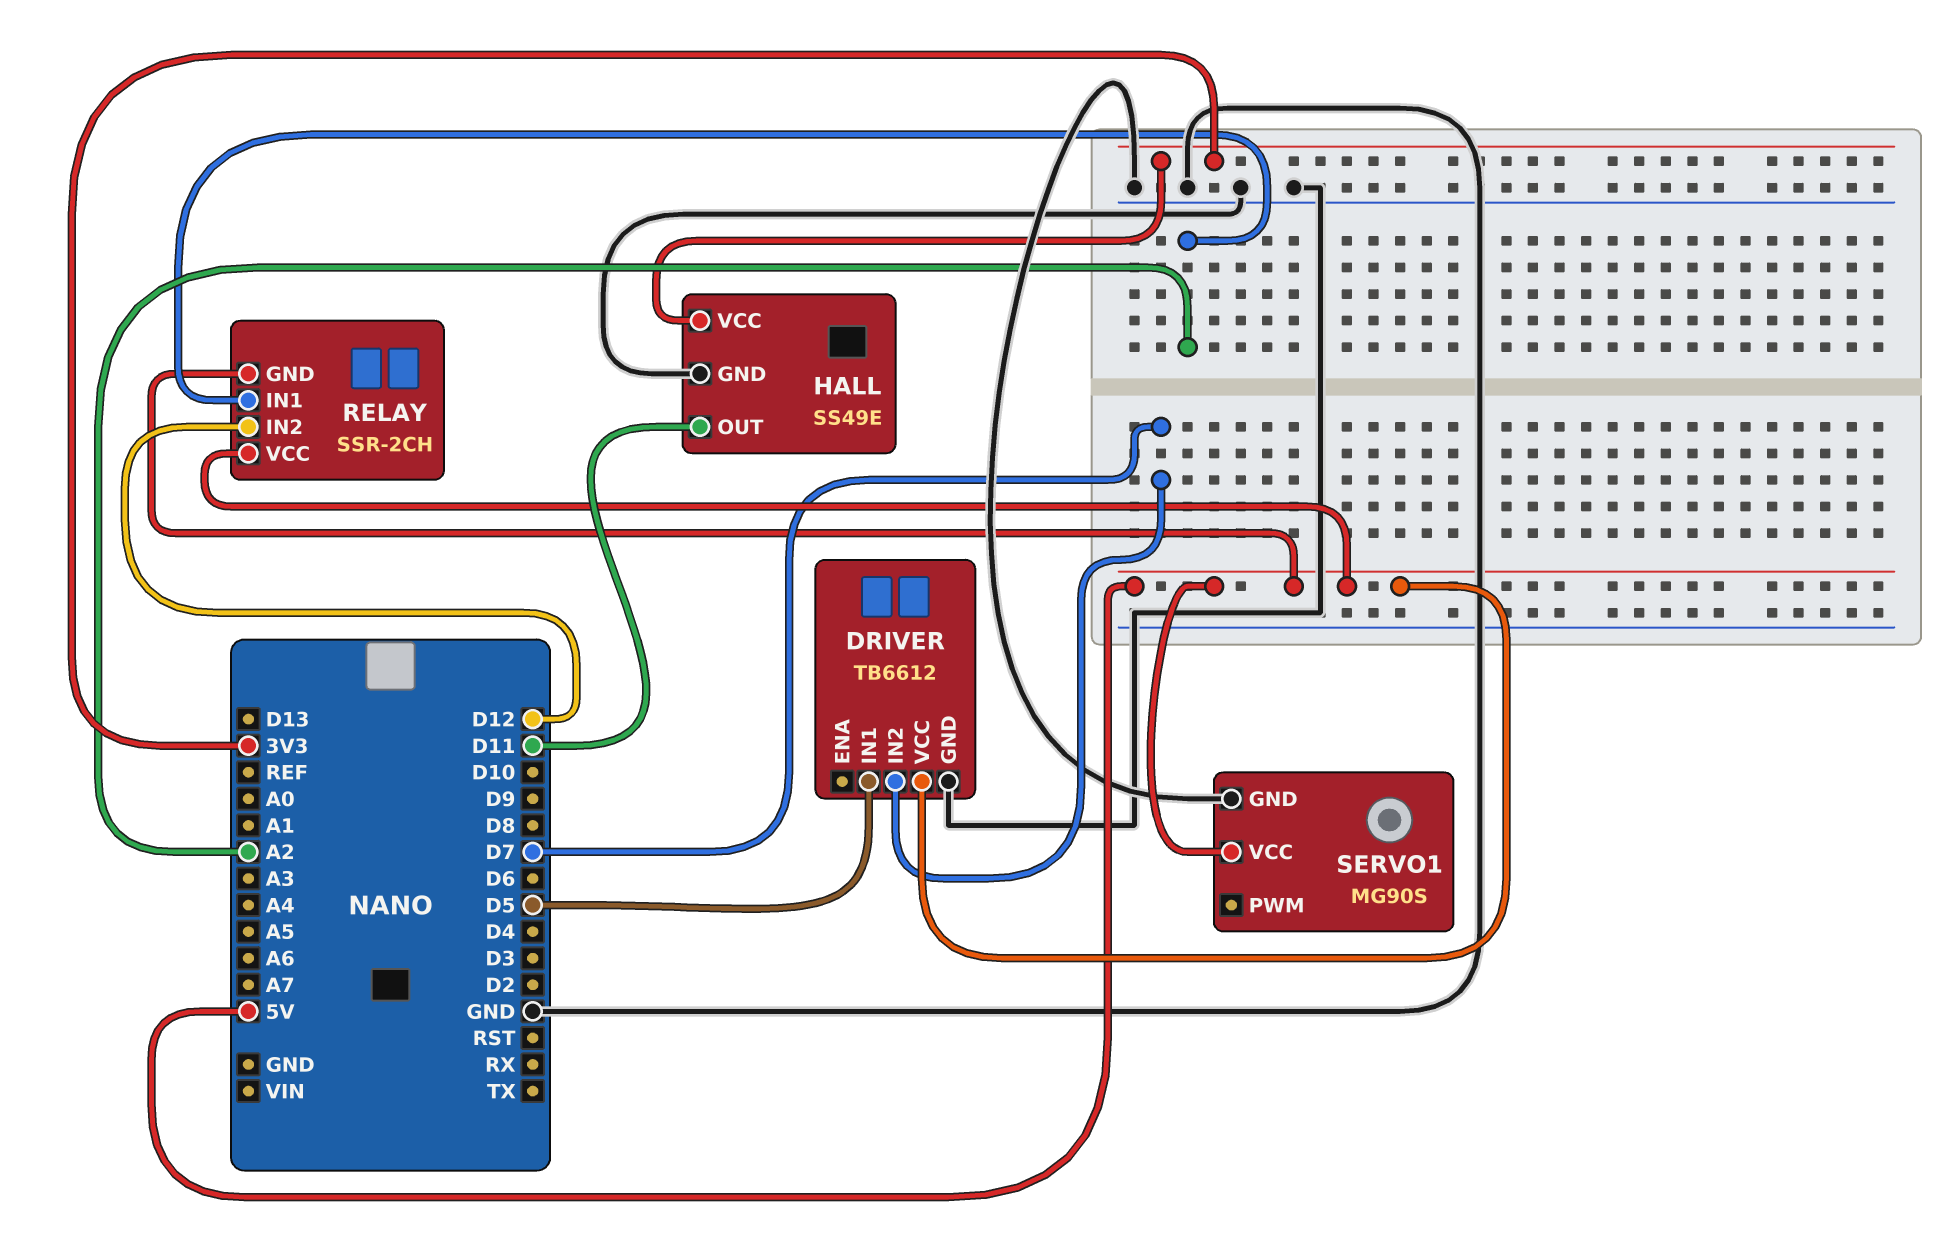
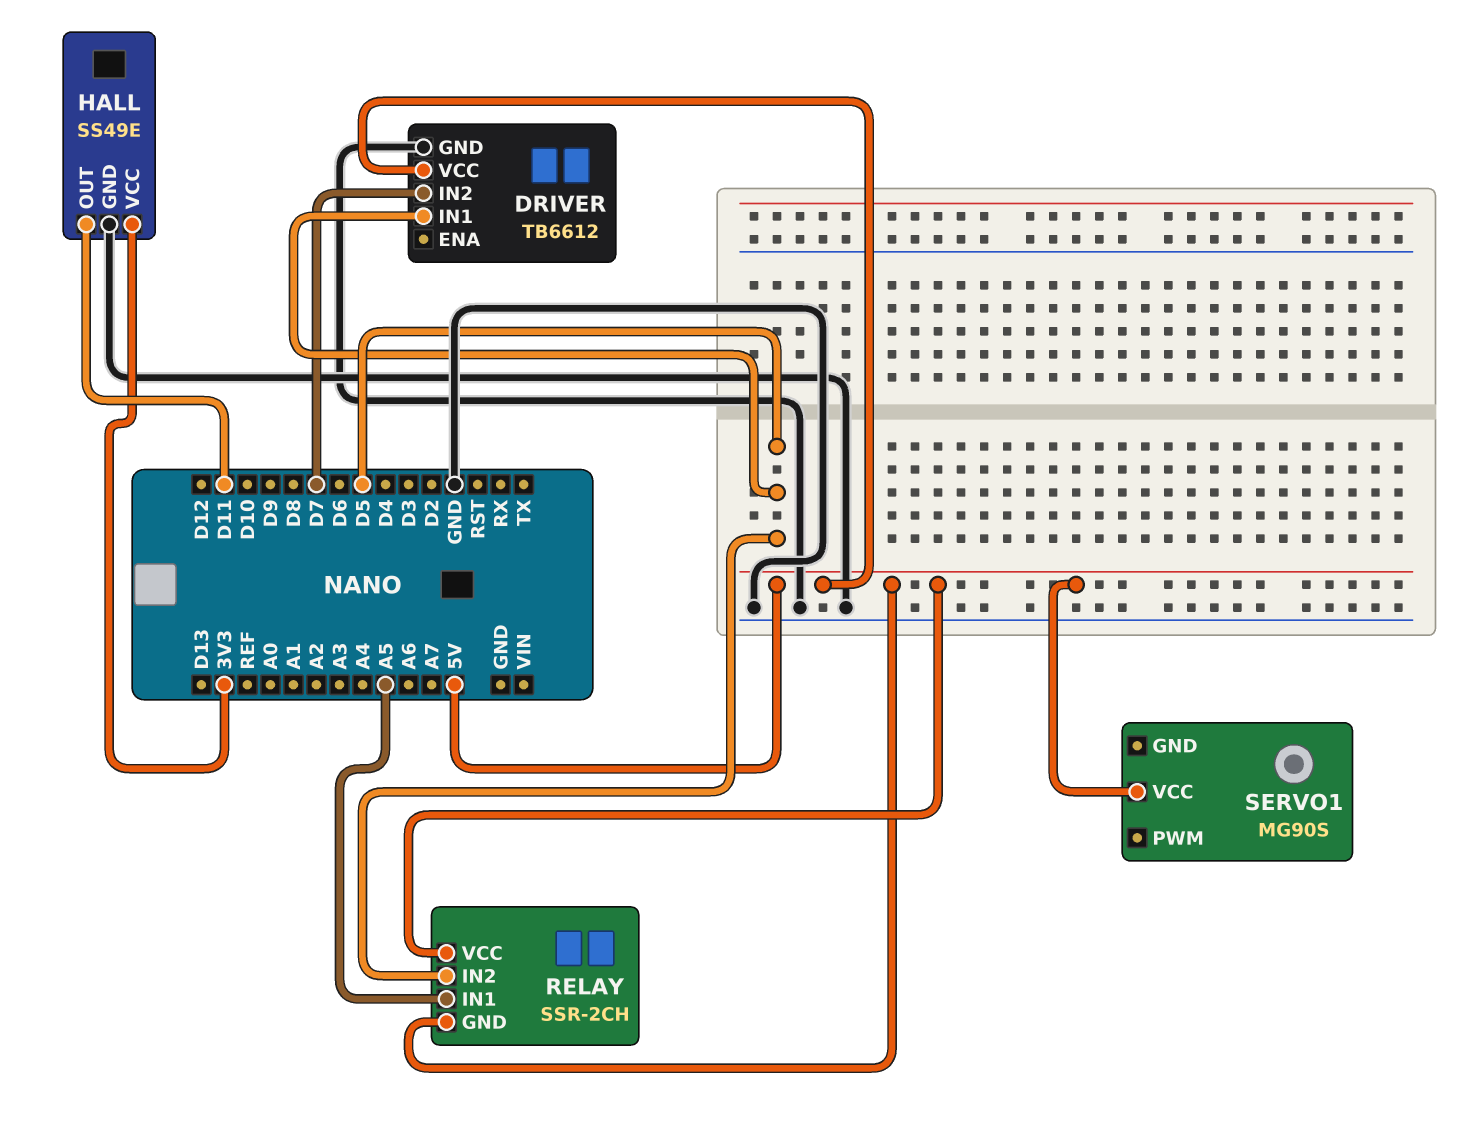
RELAY pin IN1: A2 -> A5
RELAY pin IN2: D12 -> D5
SERVO1 pin GND: GND -> none

